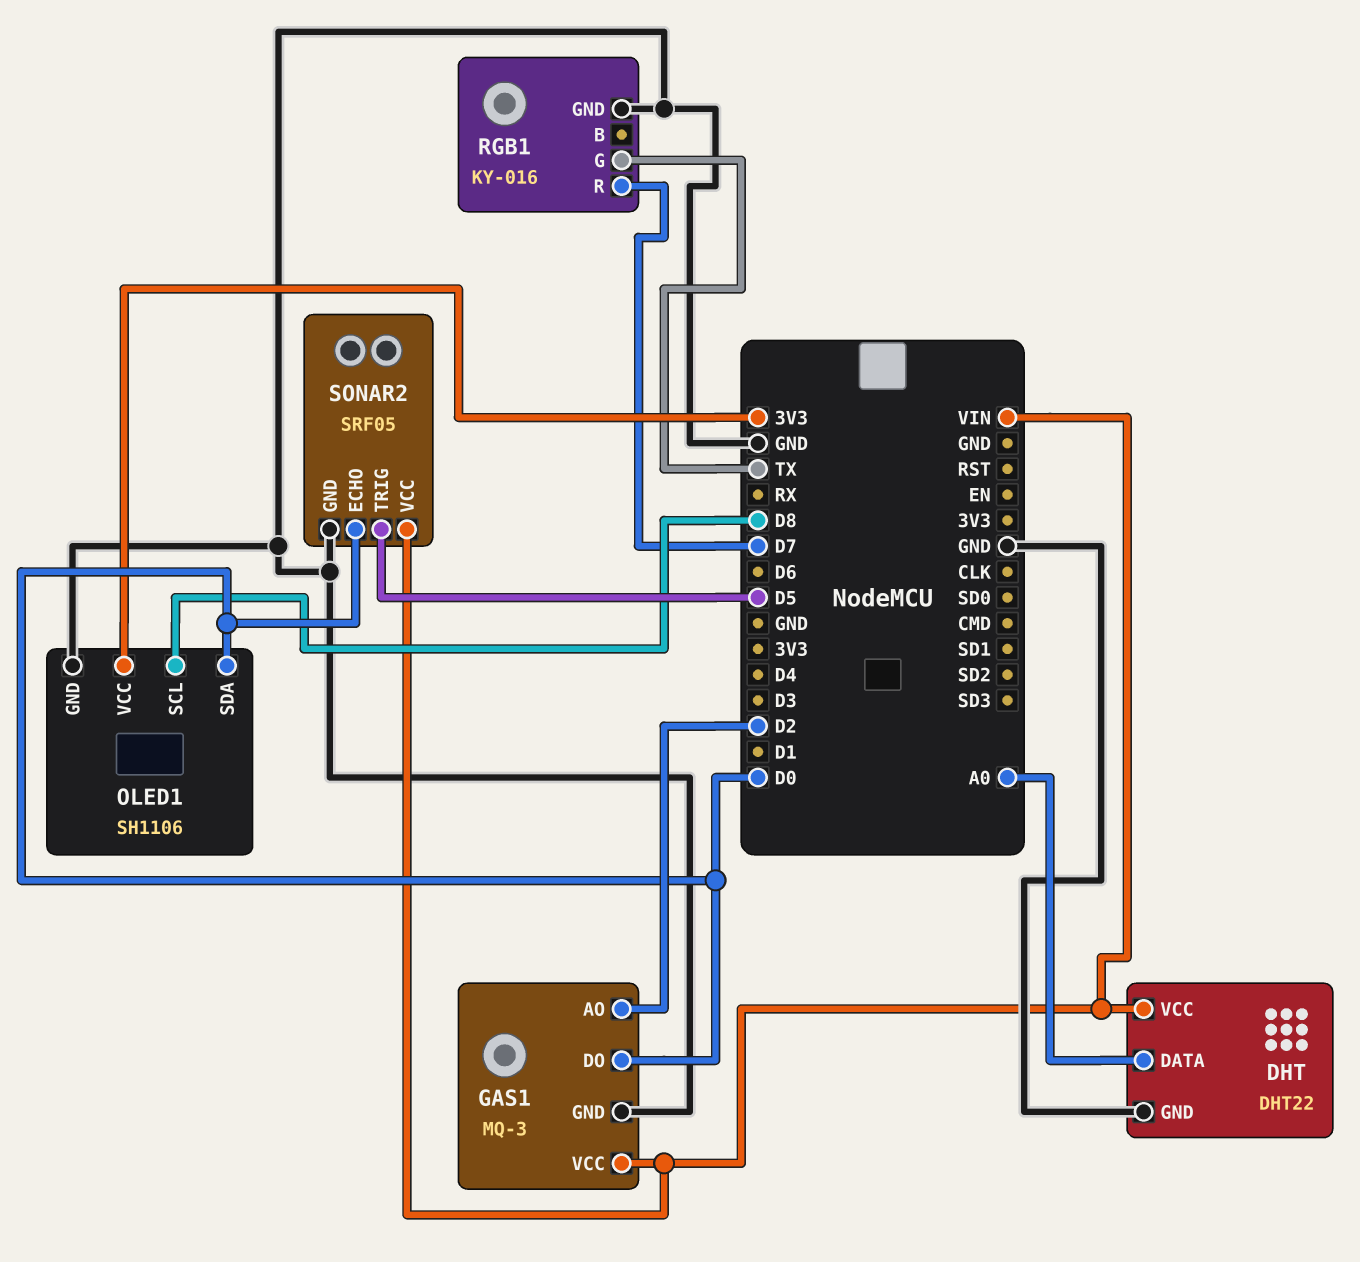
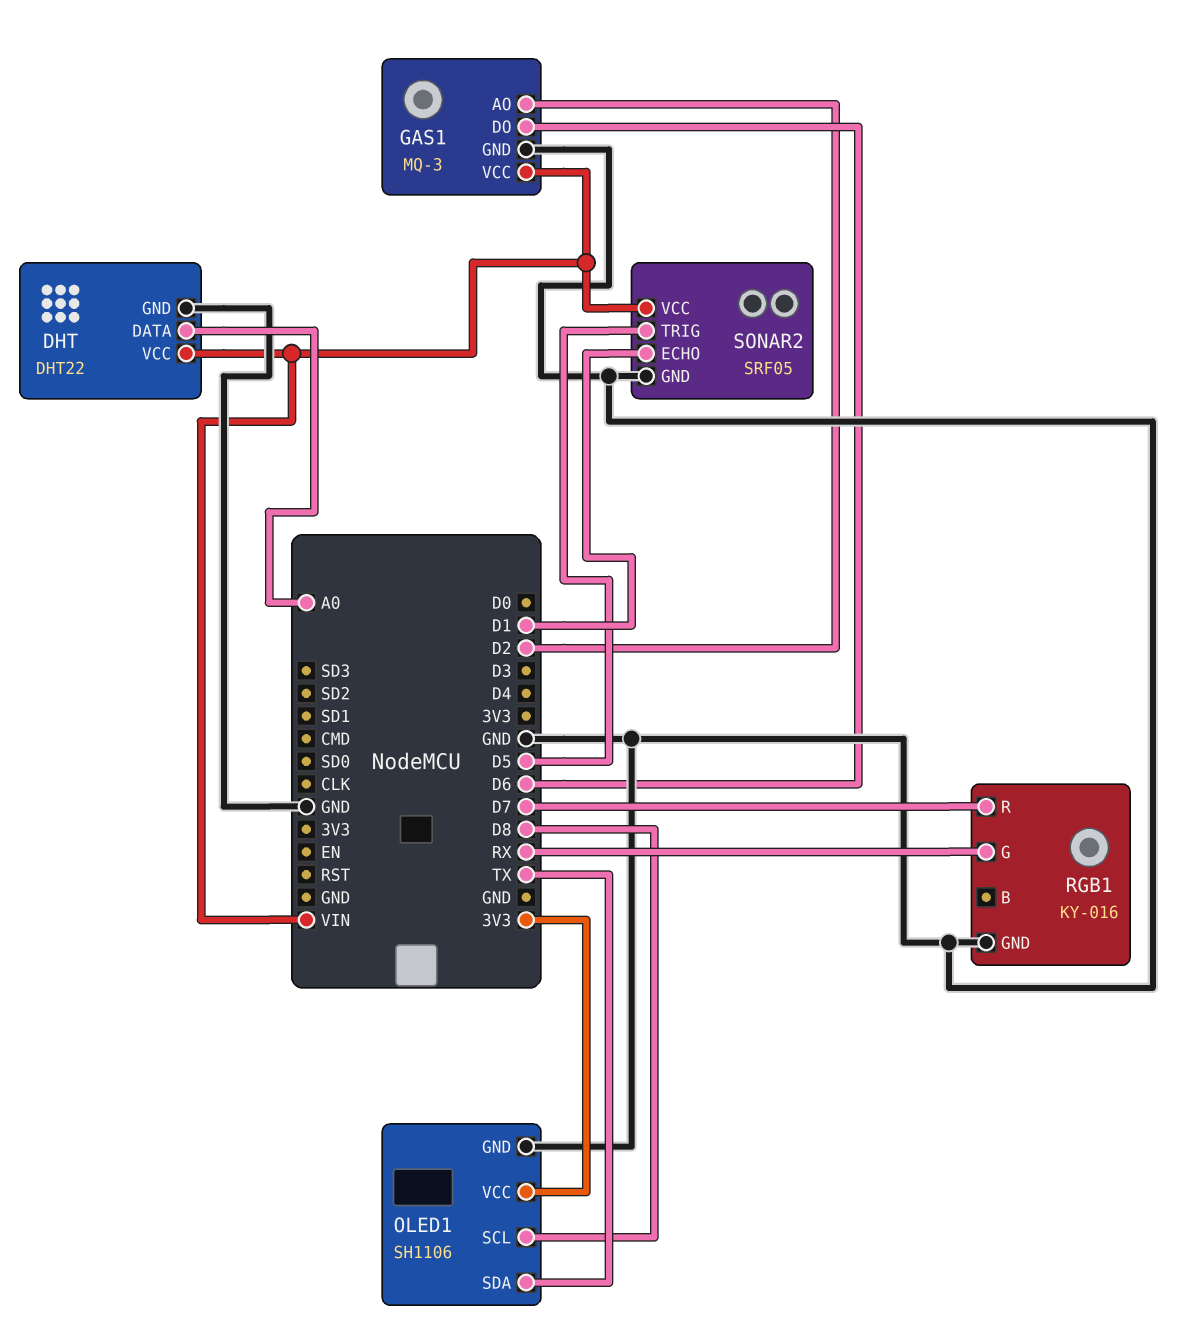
GAS1 pin DO: D0 -> D6
OLED1 pin SDA: D0 -> TX
RGB1 pin G: TX -> RX
SONAR2 pin ECHO: D0 -> D1

